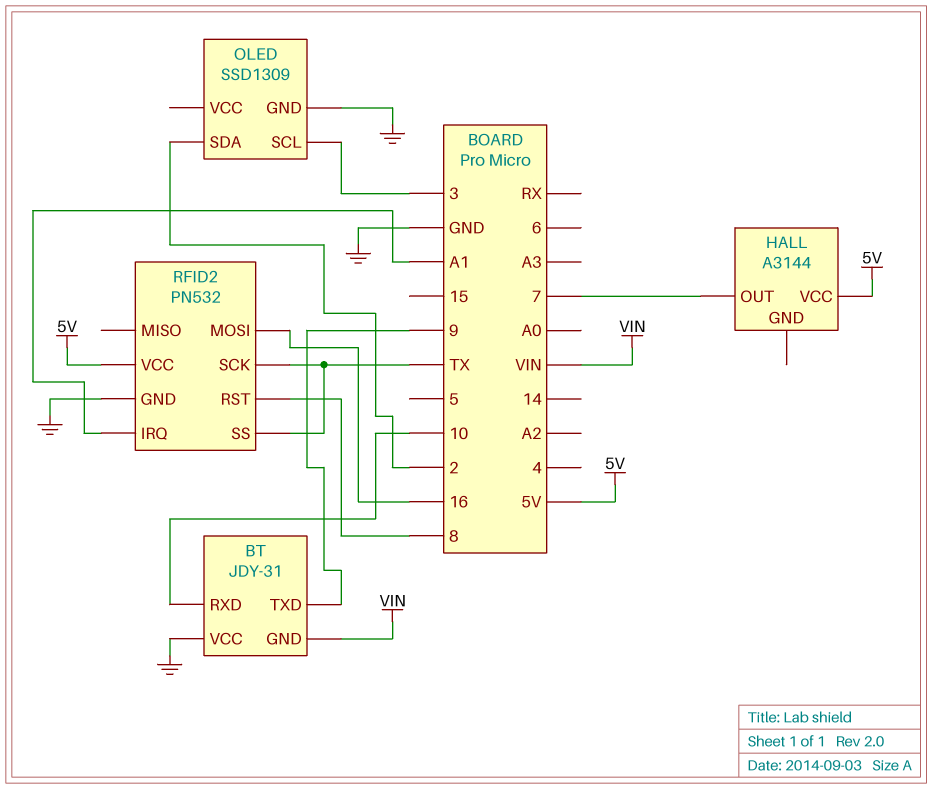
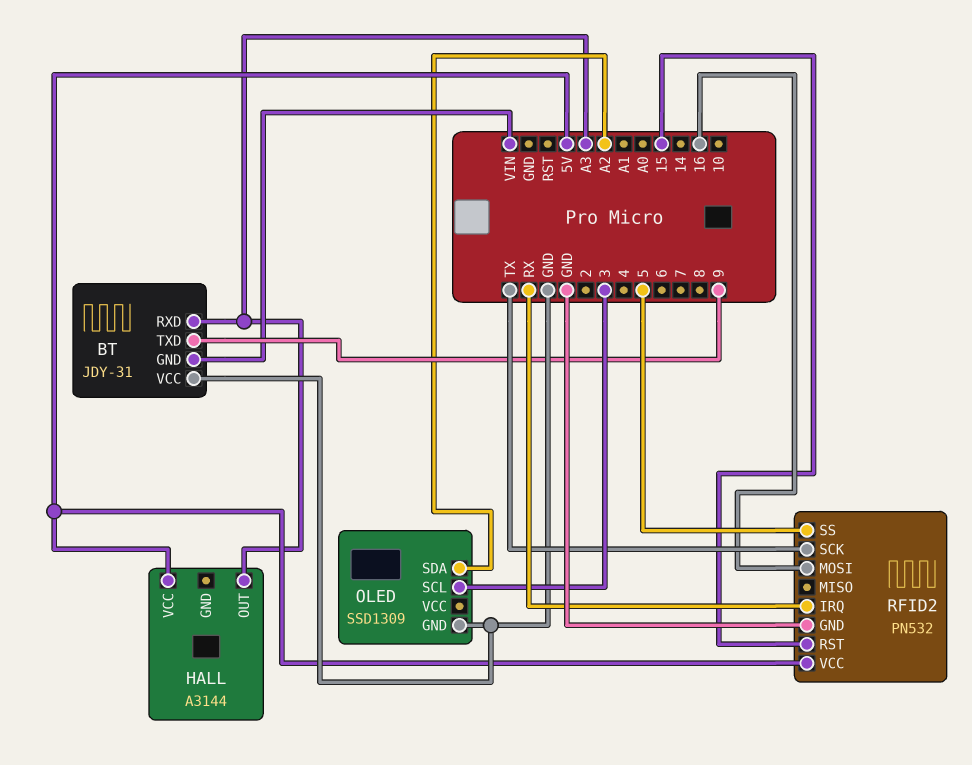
BT pin RXD: 10 -> A3
HALL pin OUT: 7 -> A3
OLED pin SDA: 2 -> A2
RFID2 pin IRQ: A1 -> RX
RFID2 pin RST: 8 -> 15
RFID2 pin SS: TX -> 5

